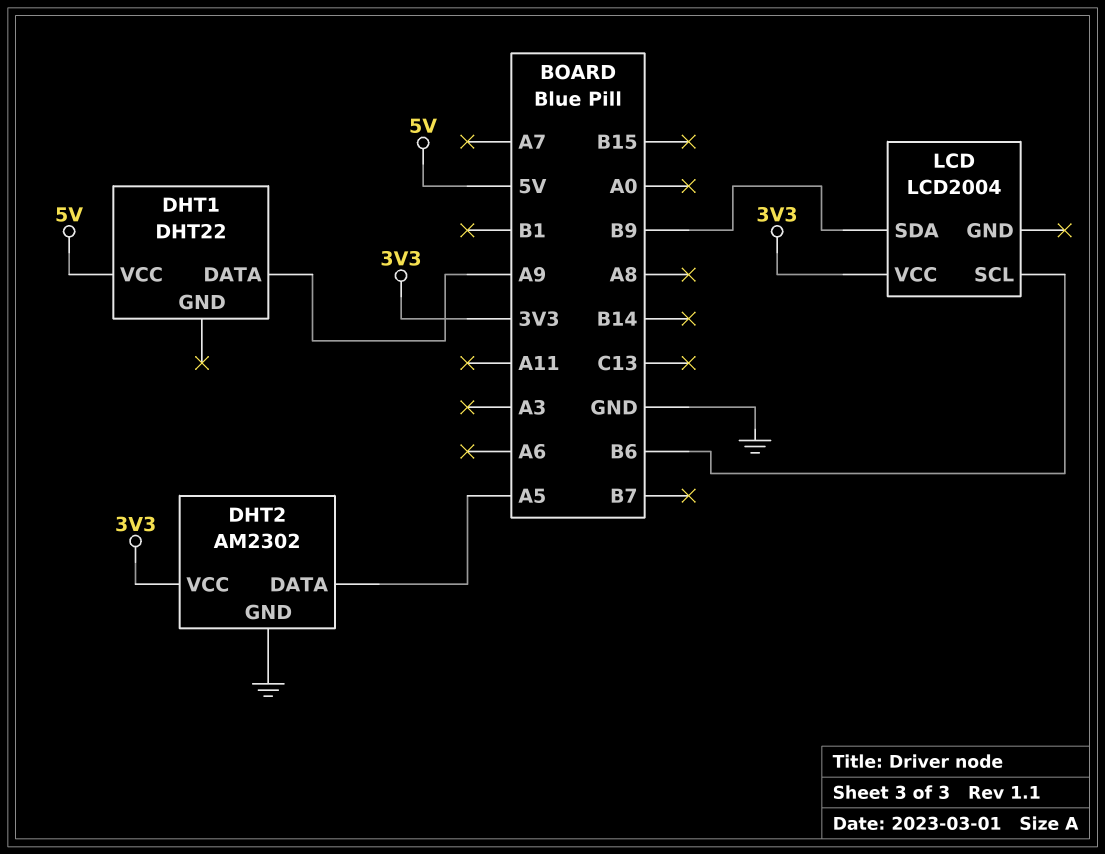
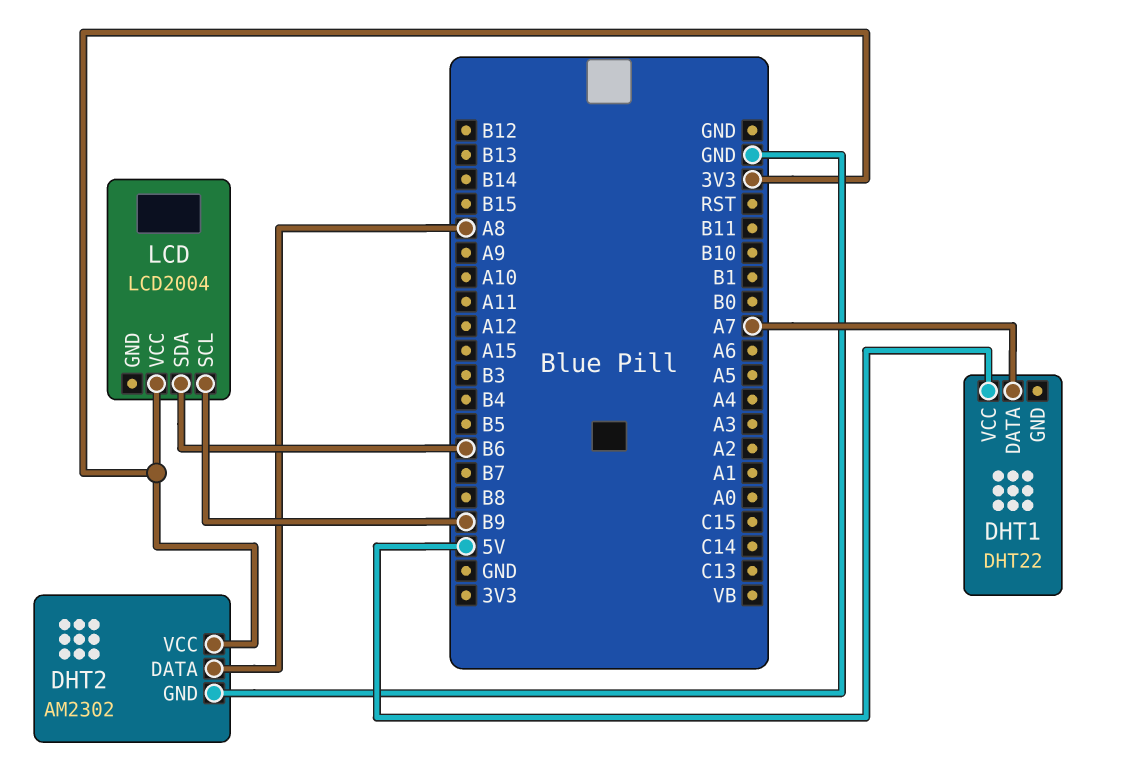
DHT1 pin DATA: A9 -> A7
DHT2 pin DATA: A5 -> A8
LCD pin SCL: B6 -> B9
LCD pin SDA: B9 -> B6

